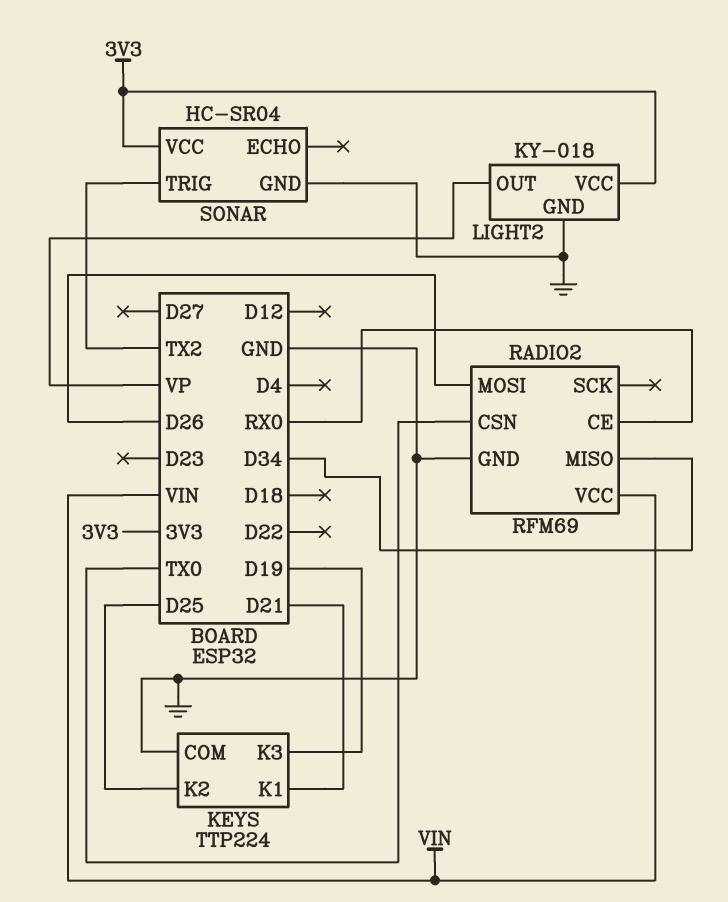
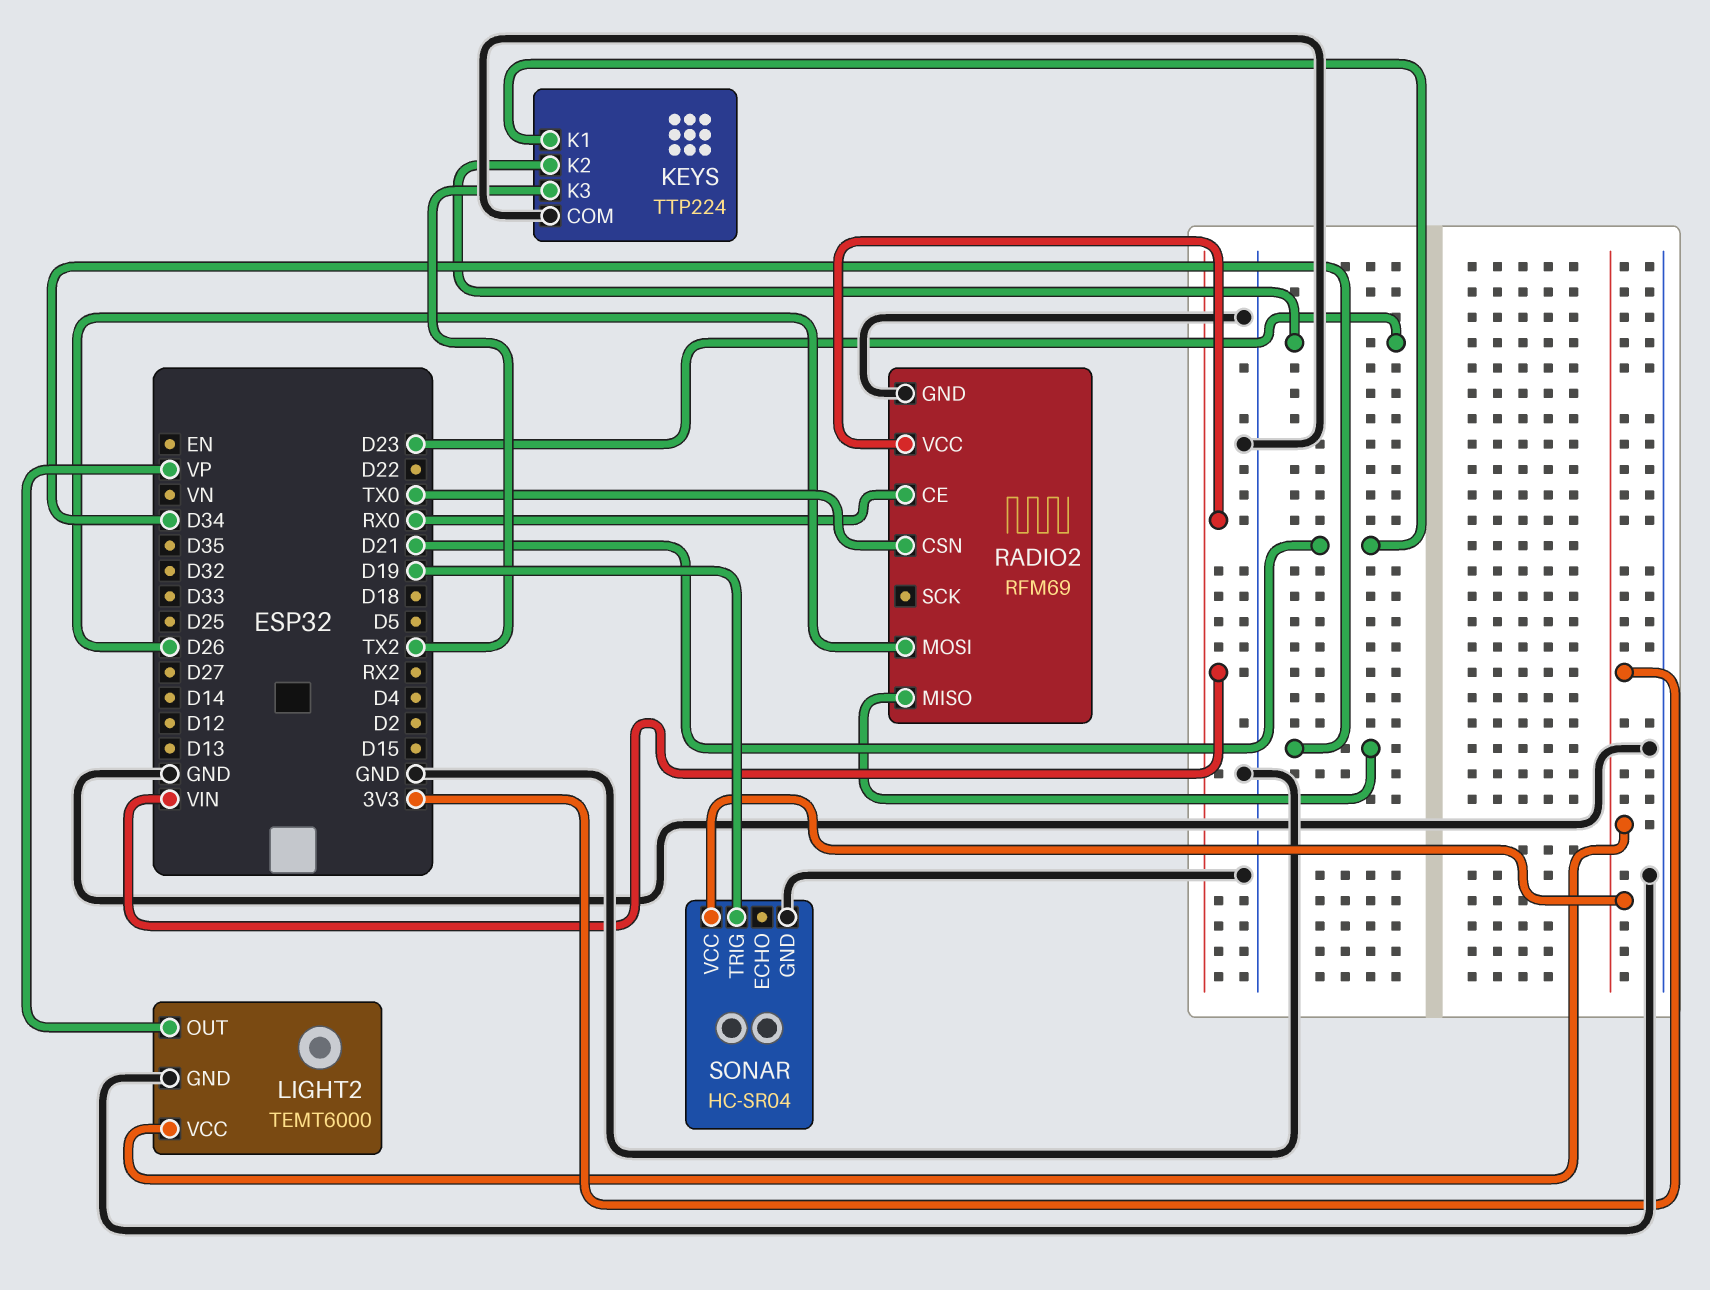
KEYS pin K2: D25 -> D23
KEYS pin K3: D19 -> TX2
LIGHT2: KY-018 -> TEMT6000
SONAR pin TRIG: TX2 -> D19

